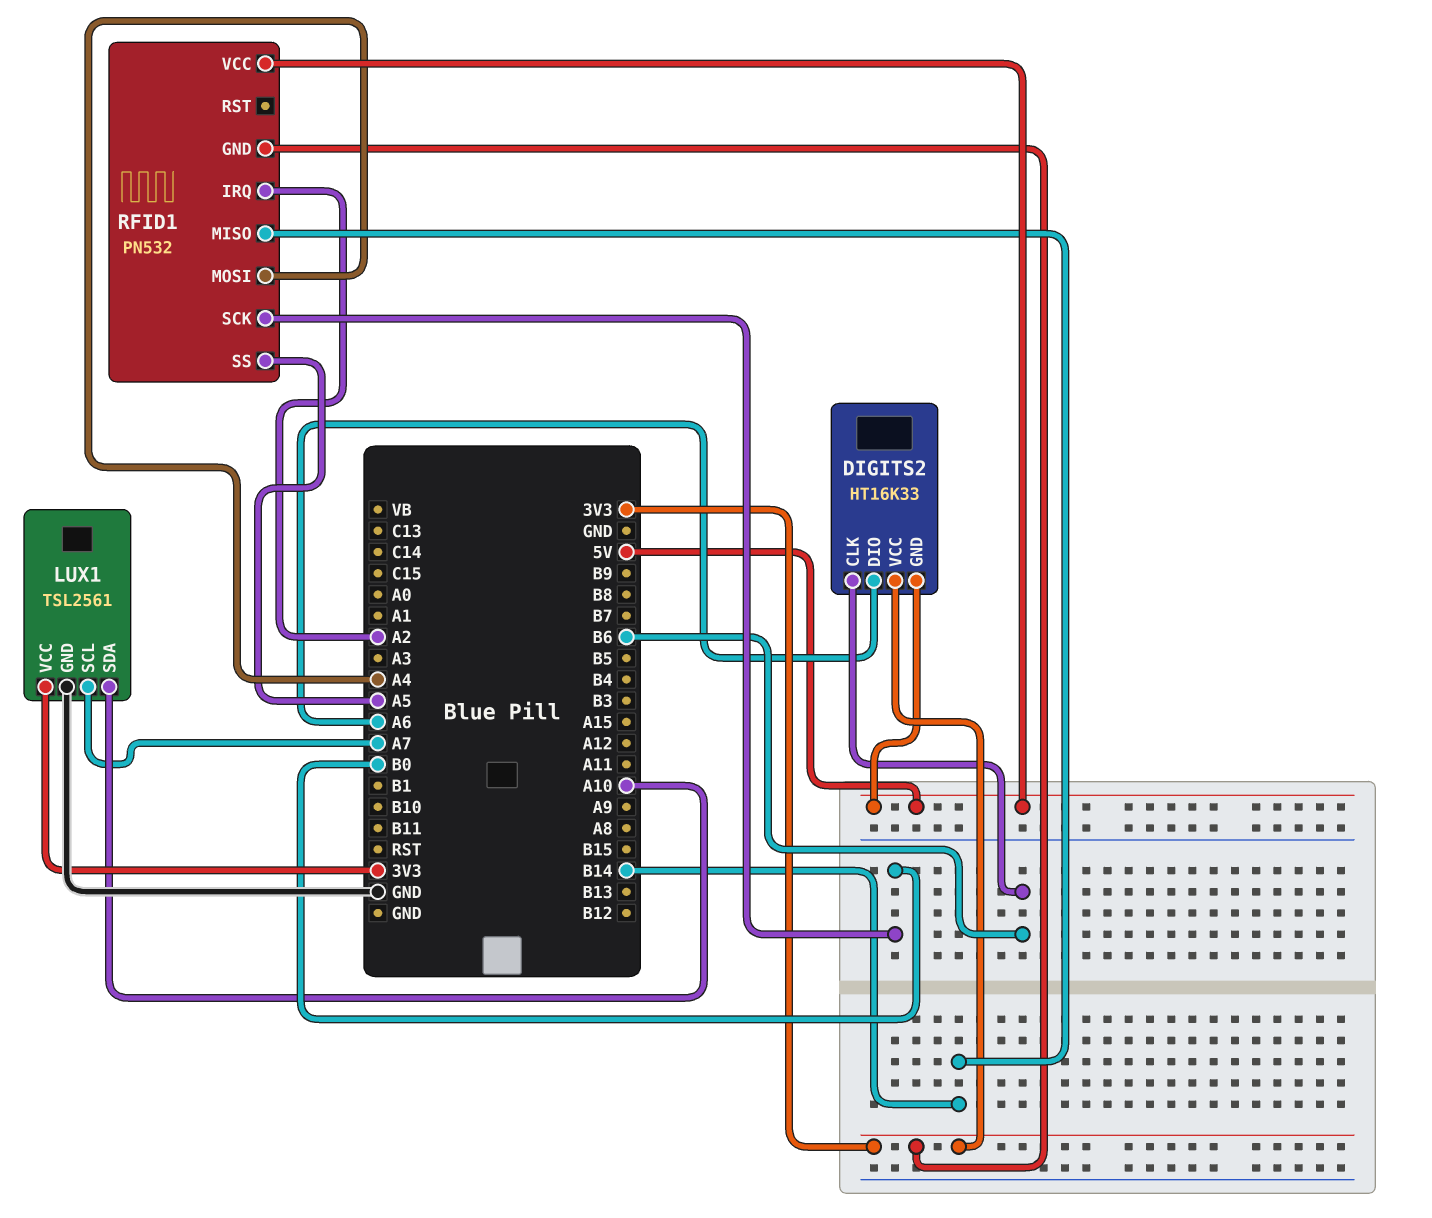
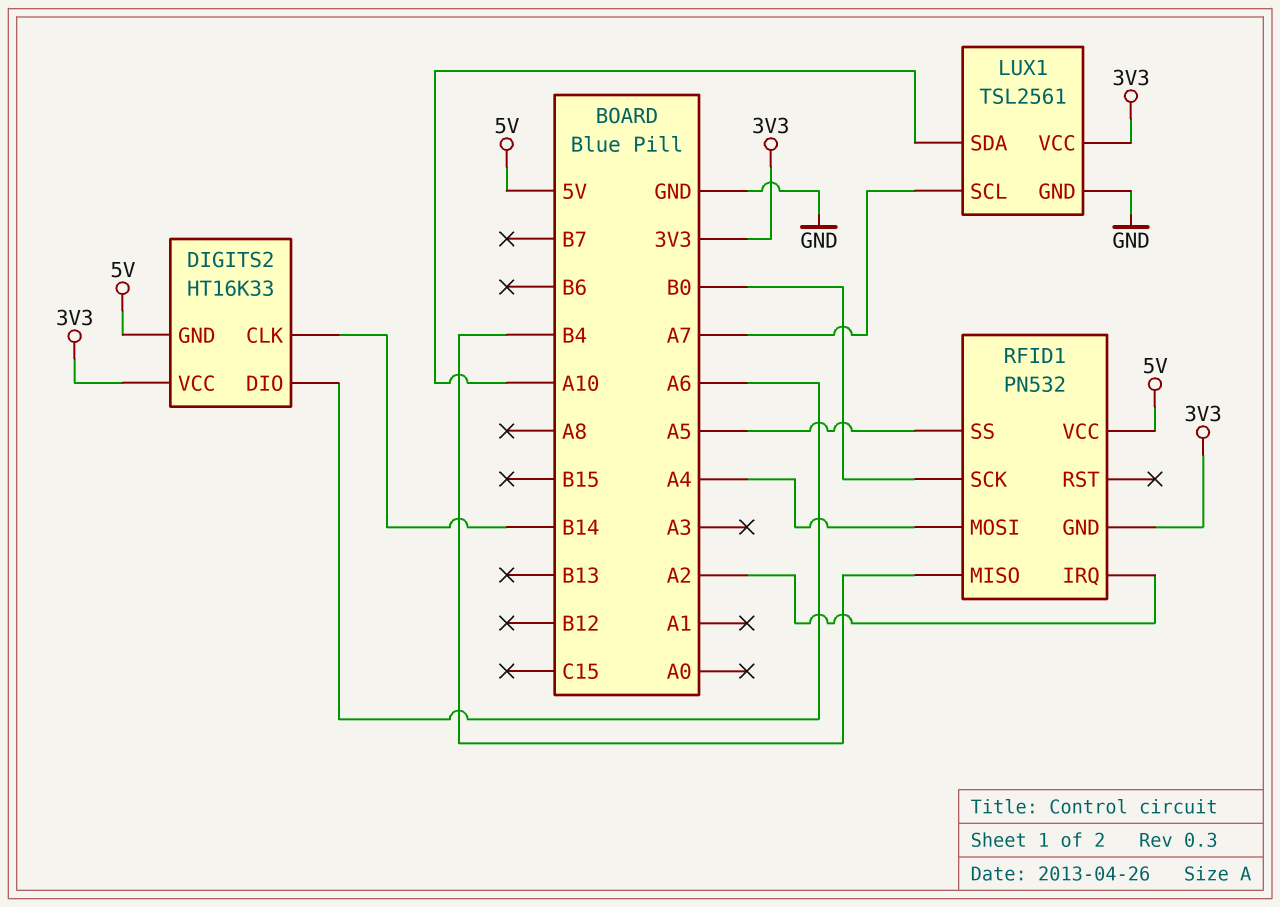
DIGITS2 pin CLK: B6 -> B14
RFID1 pin MISO: B14 -> B4

